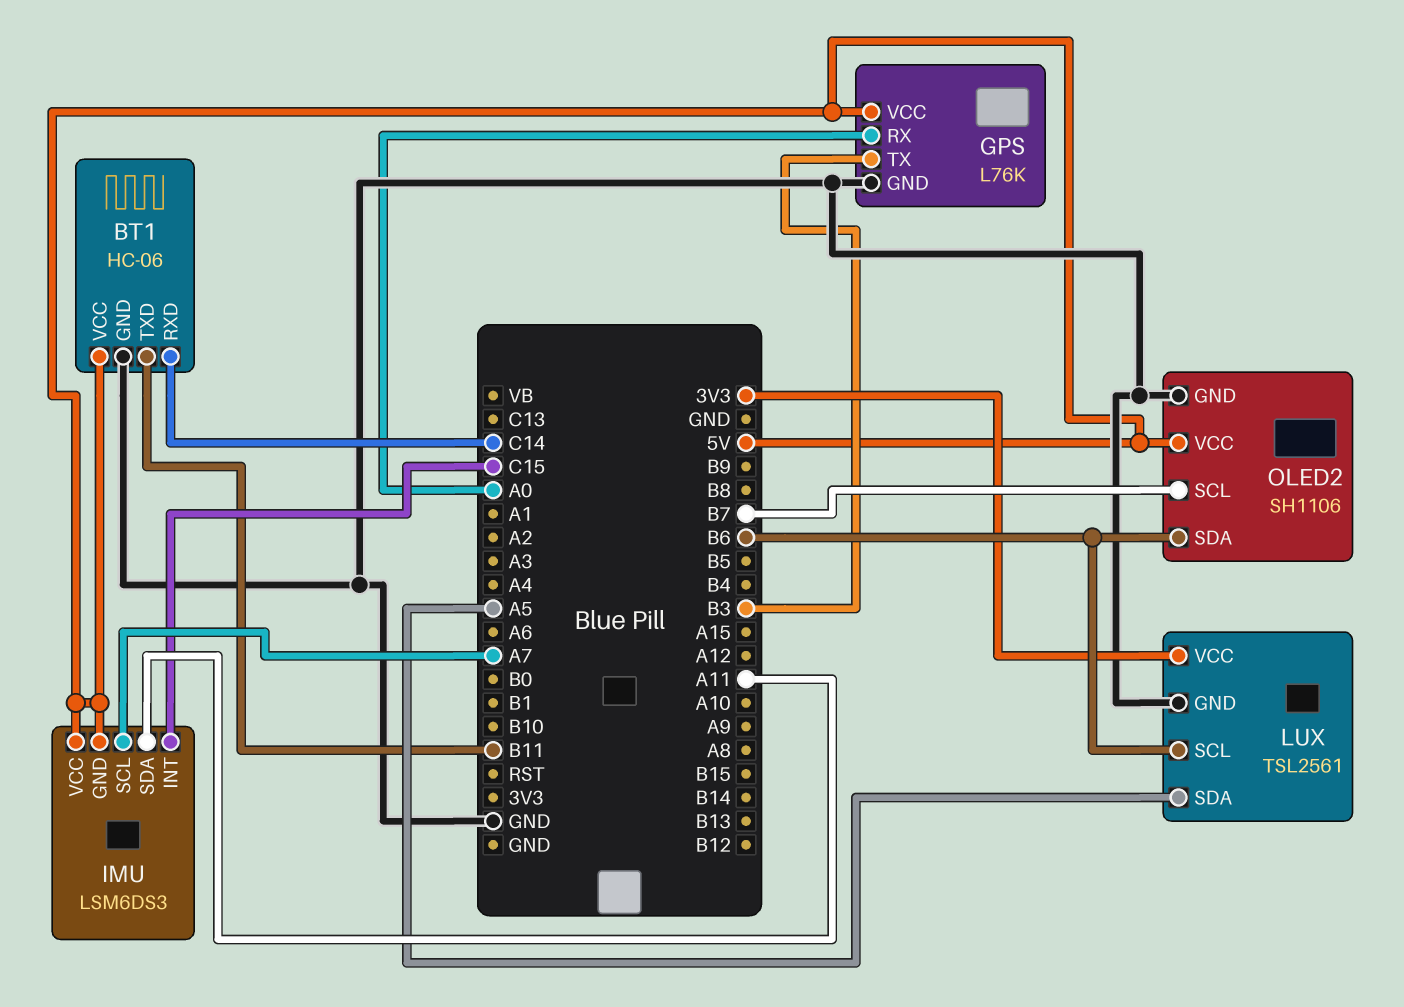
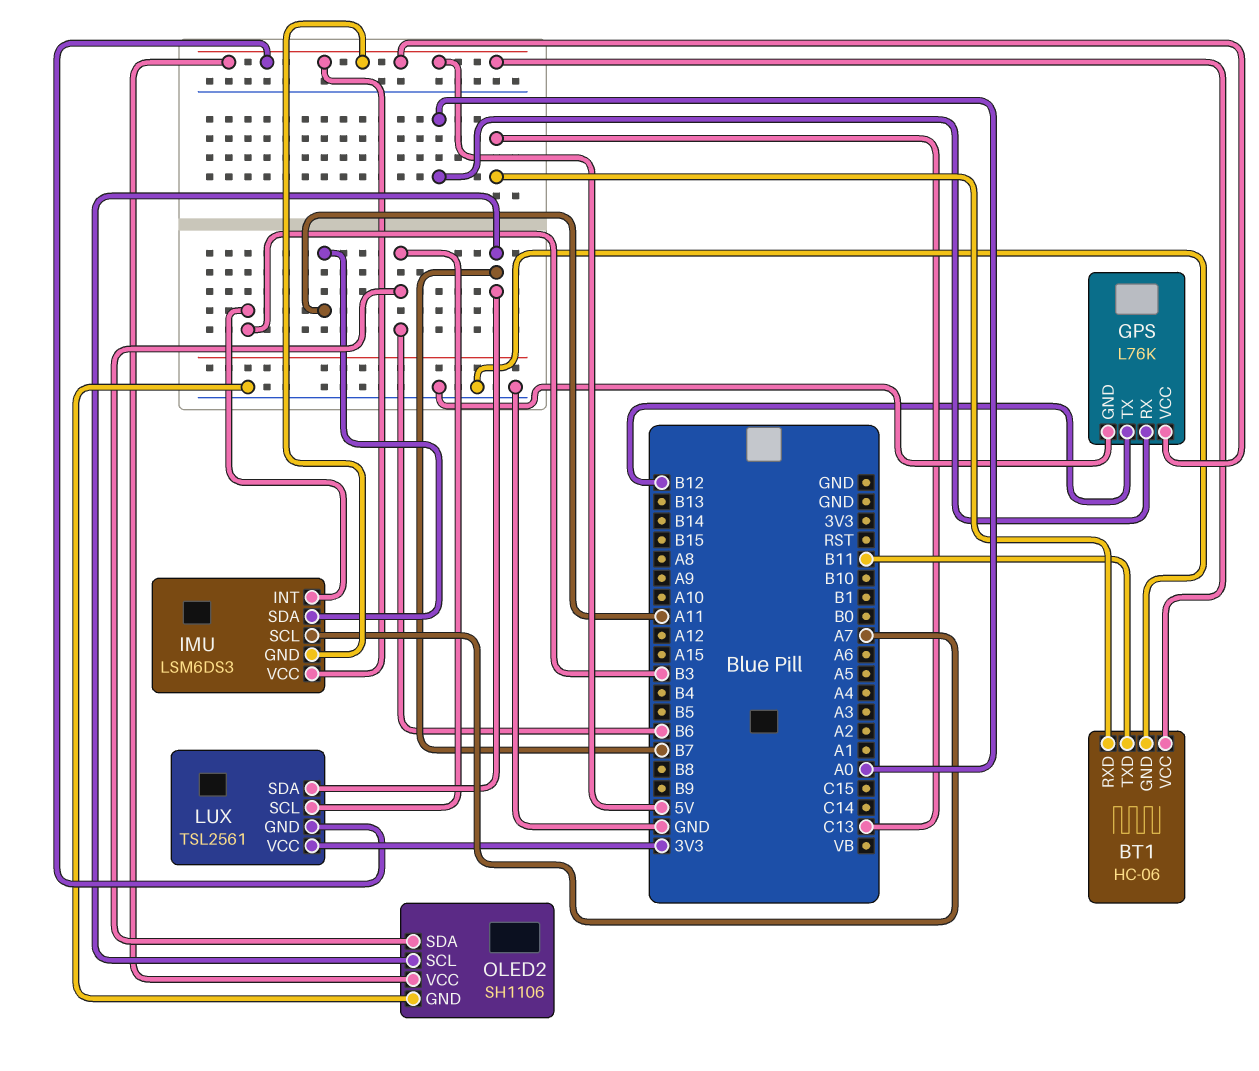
BT1 pin RXD: C14 -> C13
GPS pin TX: B3 -> B12
IMU pin INT: C15 -> B3
LUX pin GND: GND -> 5V
LUX pin SDA: A5 -> B7

